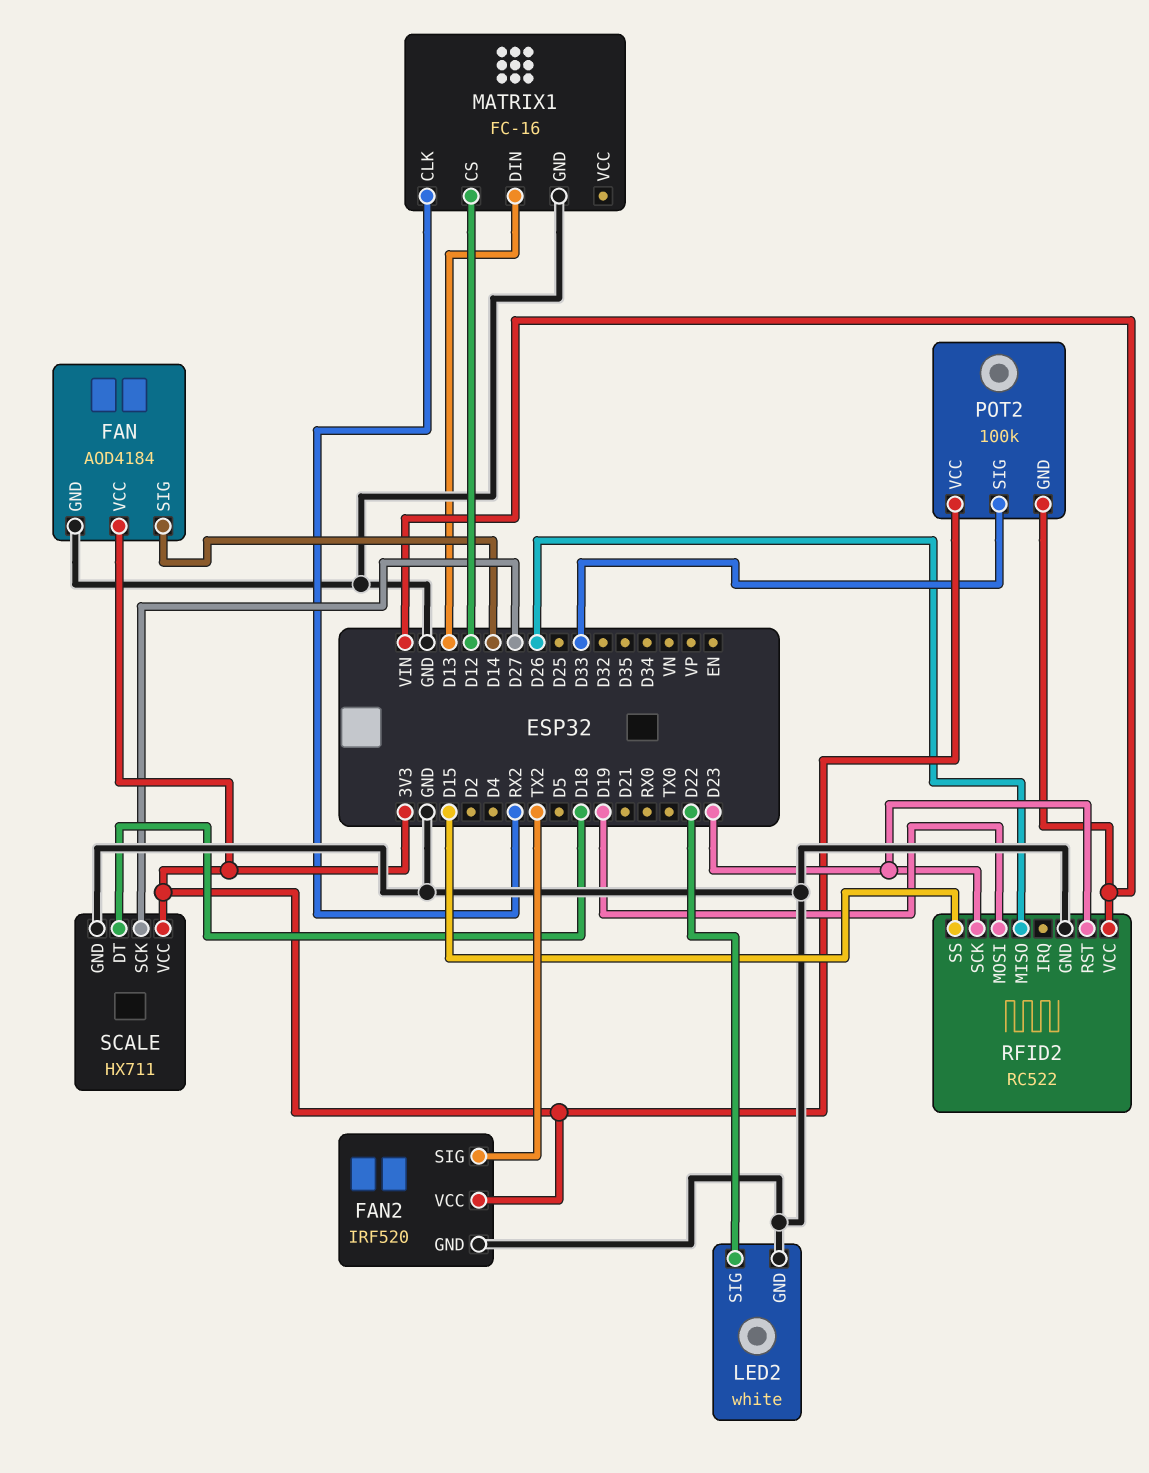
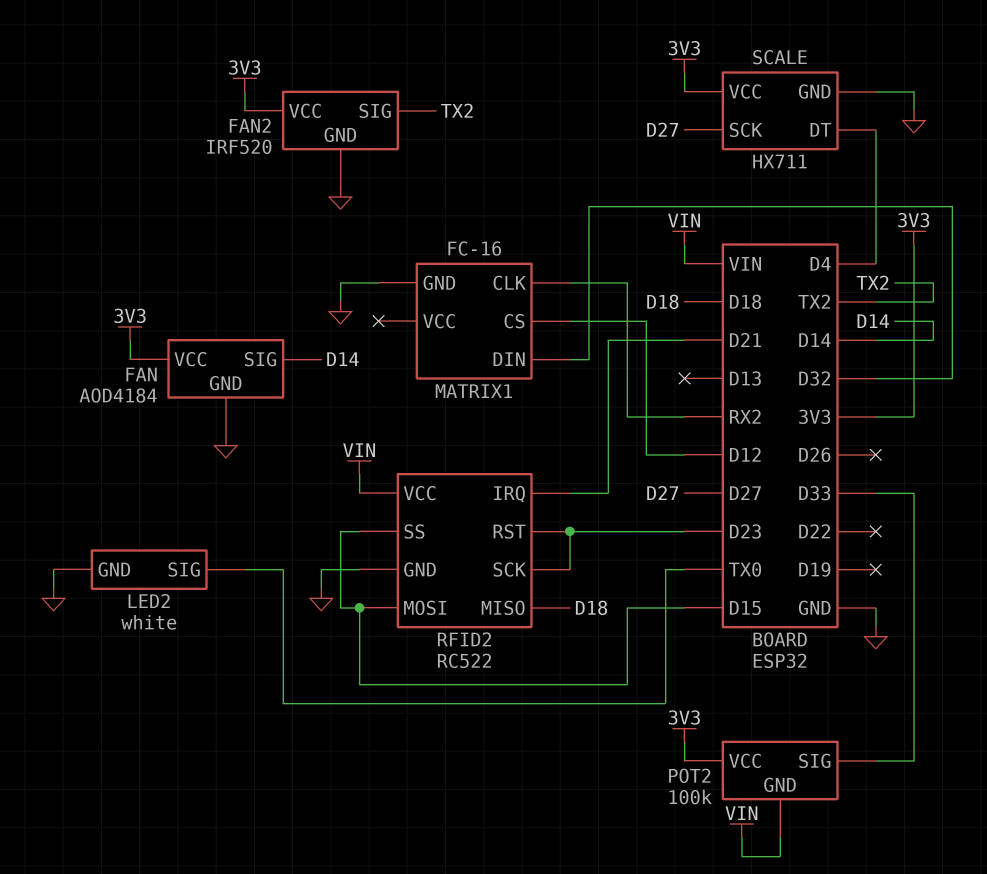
LED2 pin SIG: D22 -> TX0
MATRIX1 pin DIN: D13 -> D32
RFID2 pin IRQ: none -> D21
RFID2 pin MISO: D26 -> D18
RFID2 pin MOSI: D19 -> D15
SCALE pin DT: D18 -> D4

